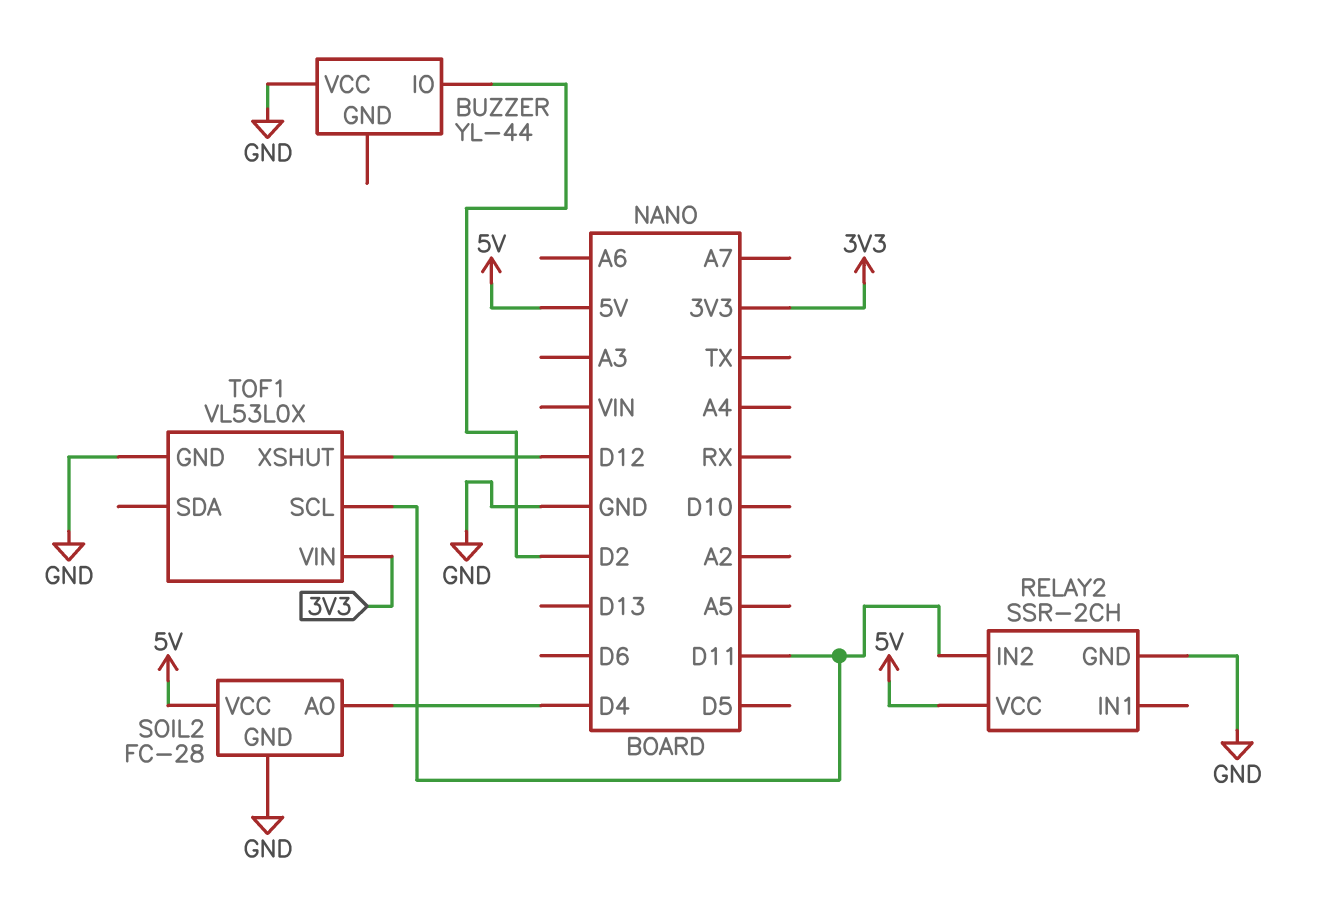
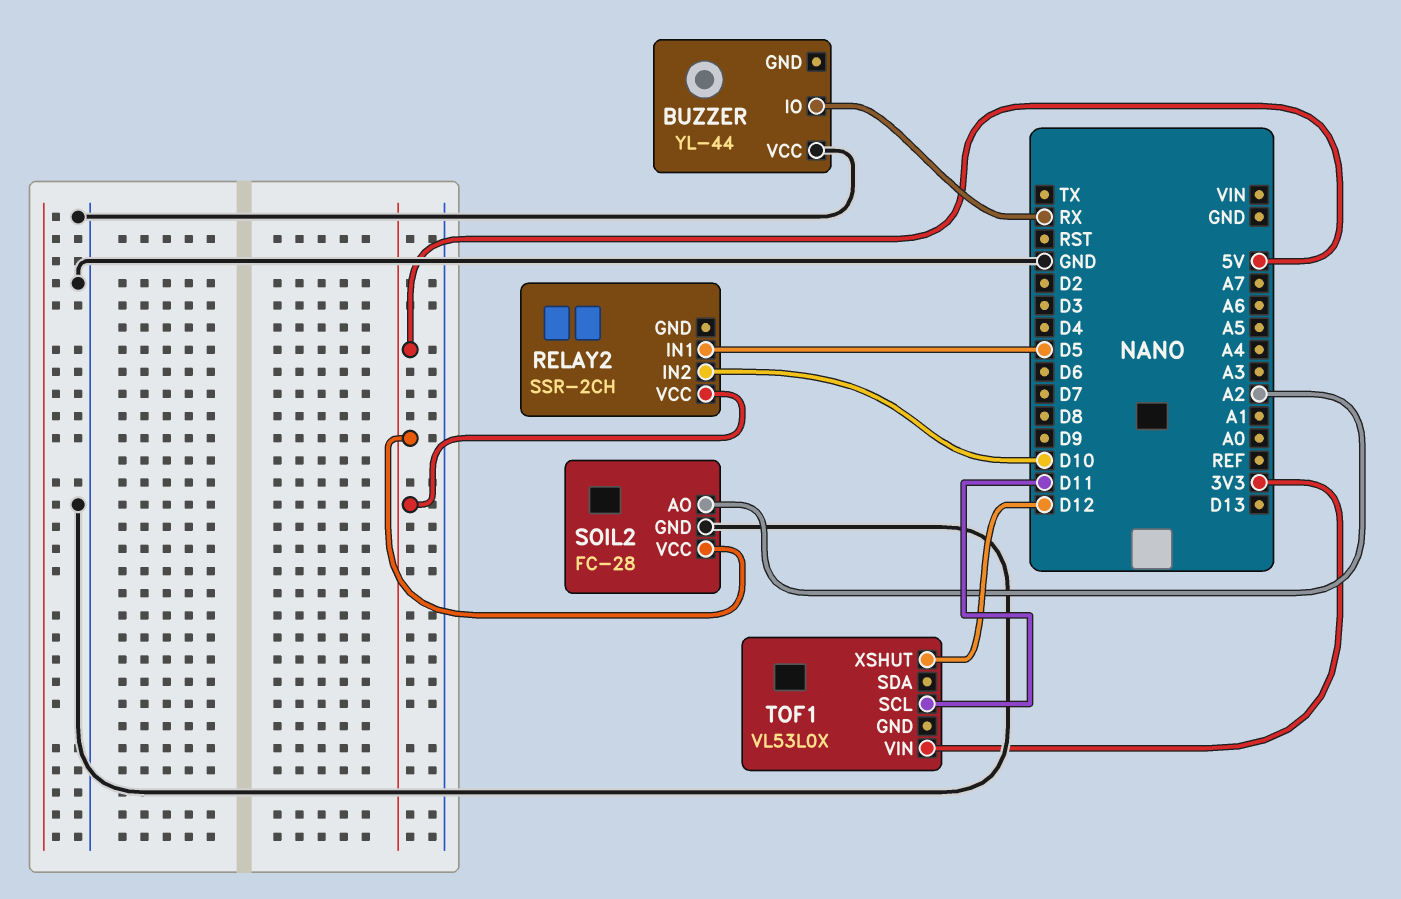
BUZZER pin IO: D2 -> RX
RELAY2 pin GND: GND -> none
RELAY2 pin IN1: none -> D5
RELAY2 pin IN2: D11 -> D10
SOIL2 pin AO: D4 -> A2
TOF1 pin GND: GND -> none

